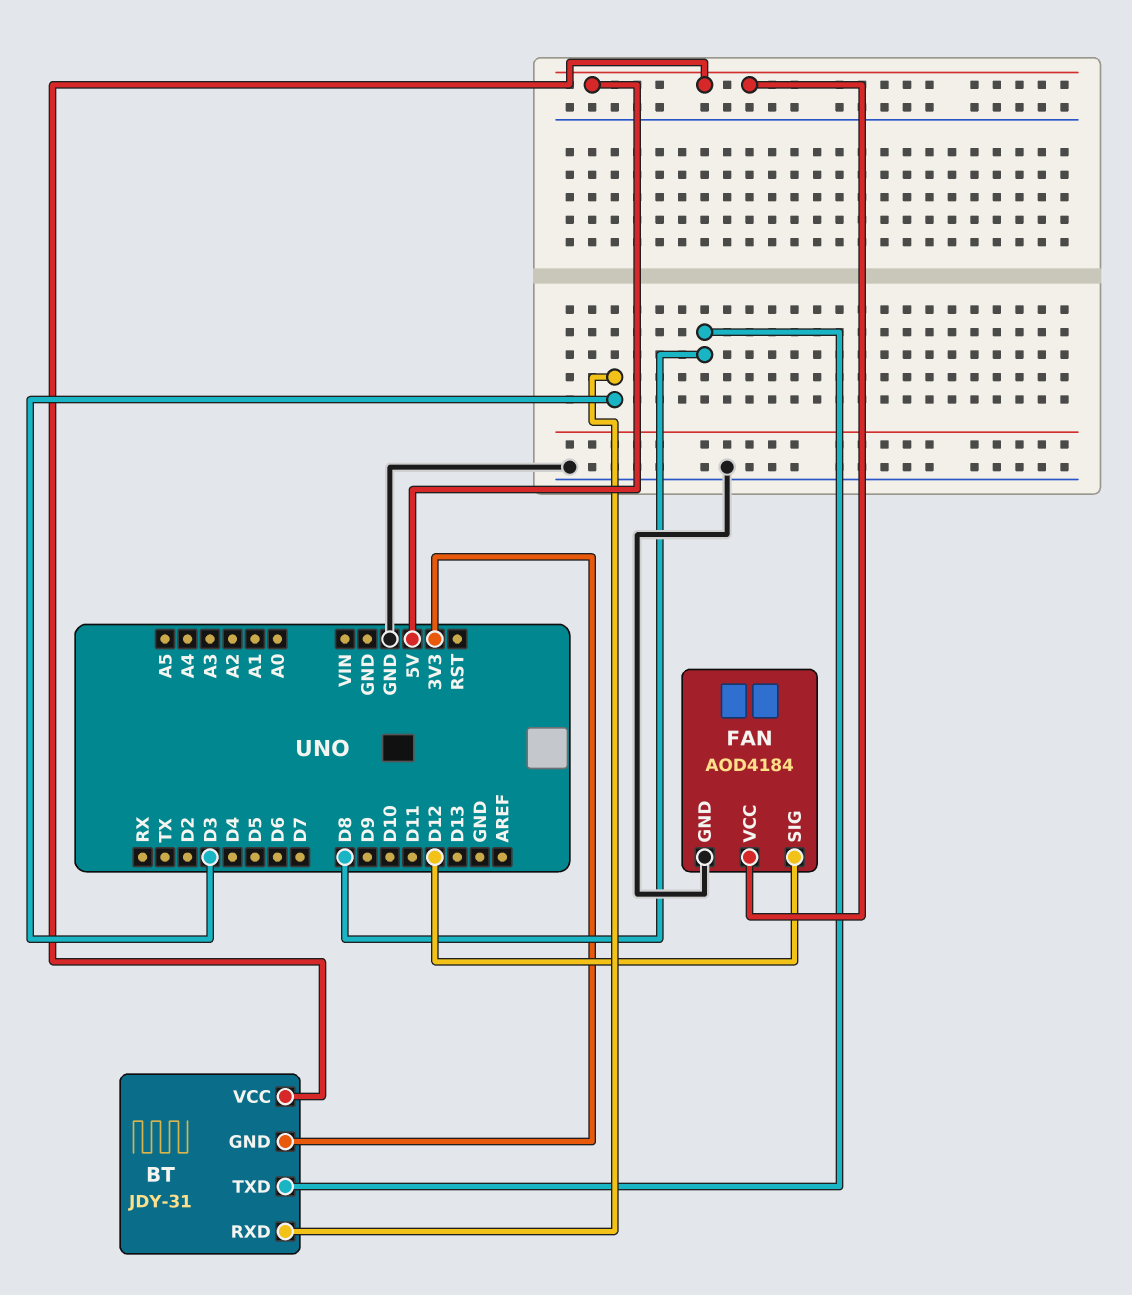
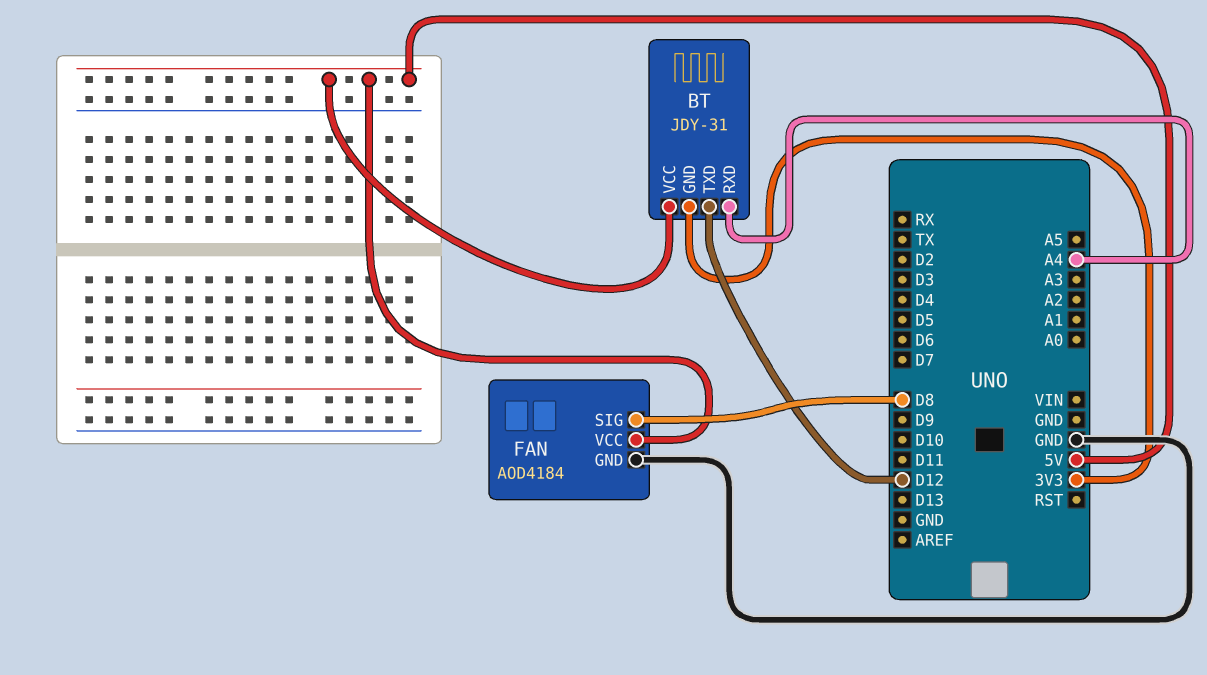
BT pin RXD: D3 -> A4
BT pin TXD: D8 -> D12
FAN pin SIG: D12 -> D8

